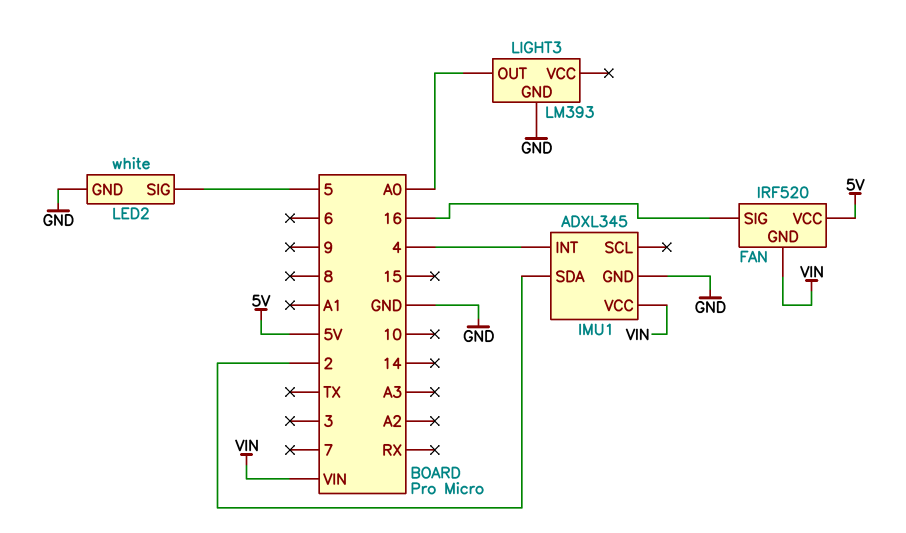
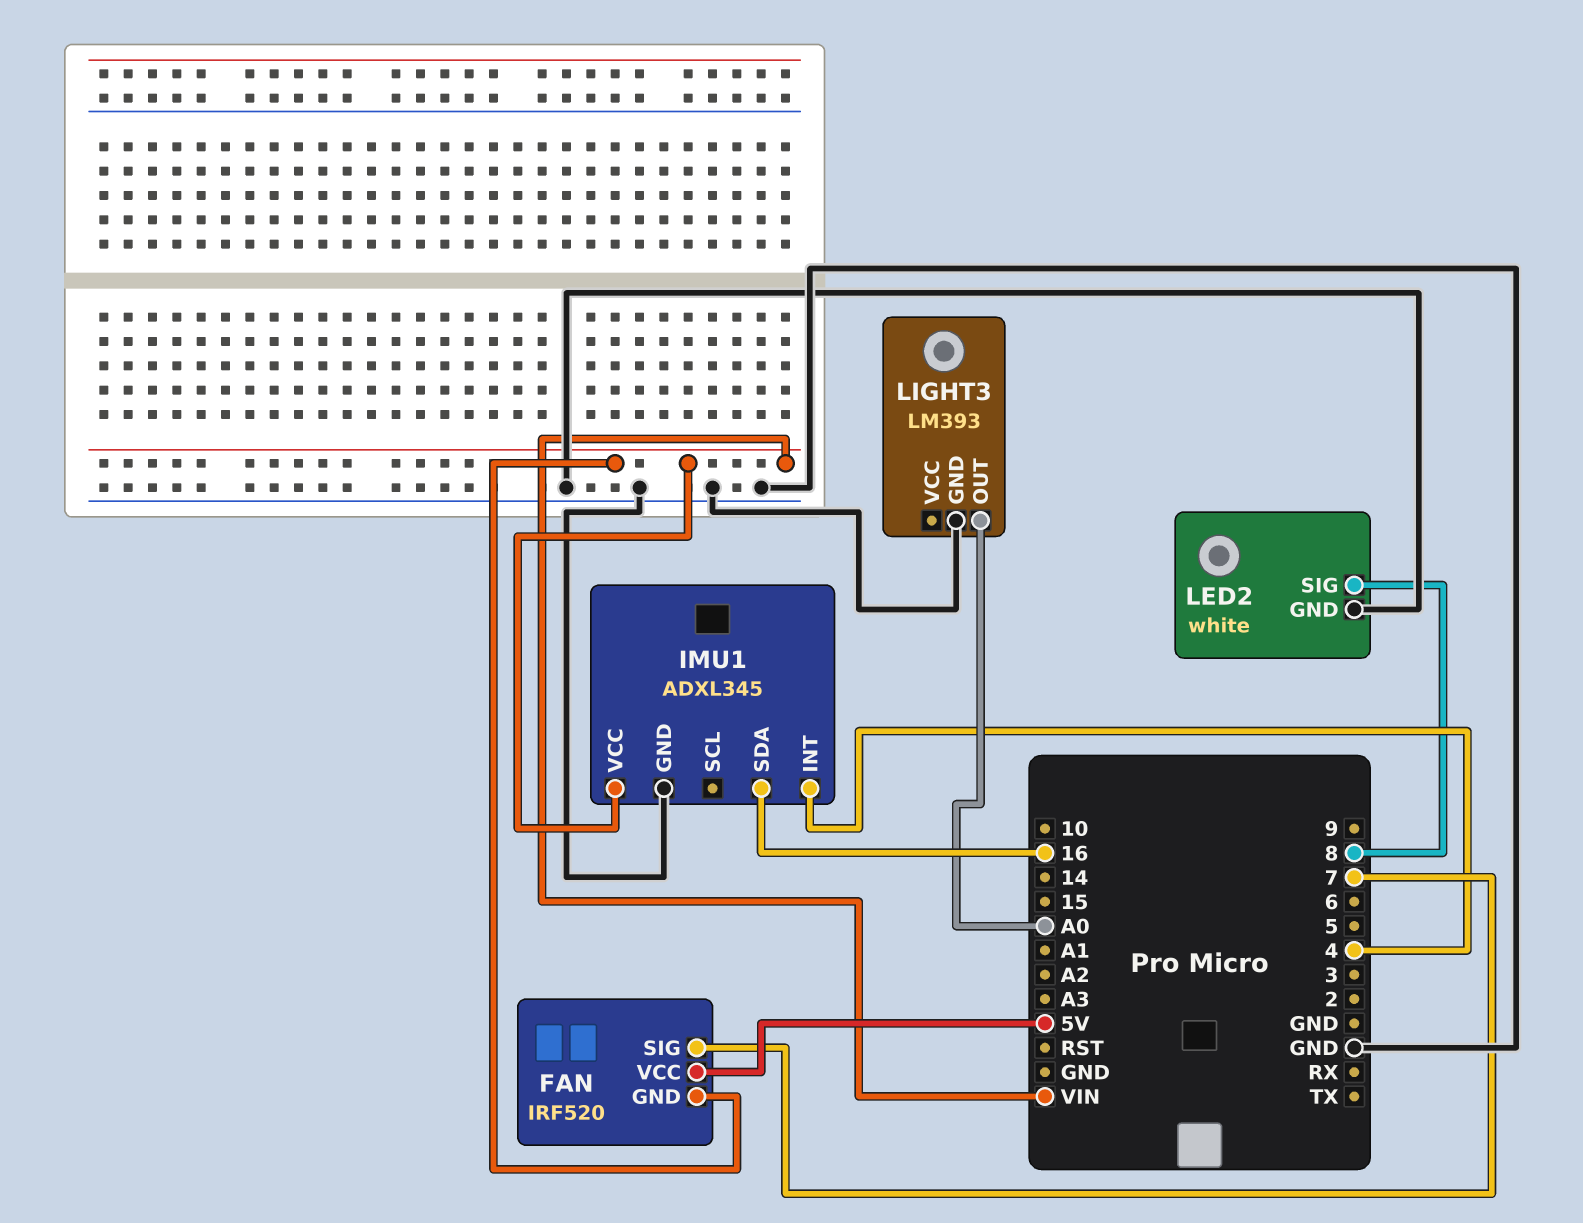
FAN pin SIG: 16 -> 7
IMU1 pin SDA: 2 -> 16
LED2 pin SIG: 5 -> 8

